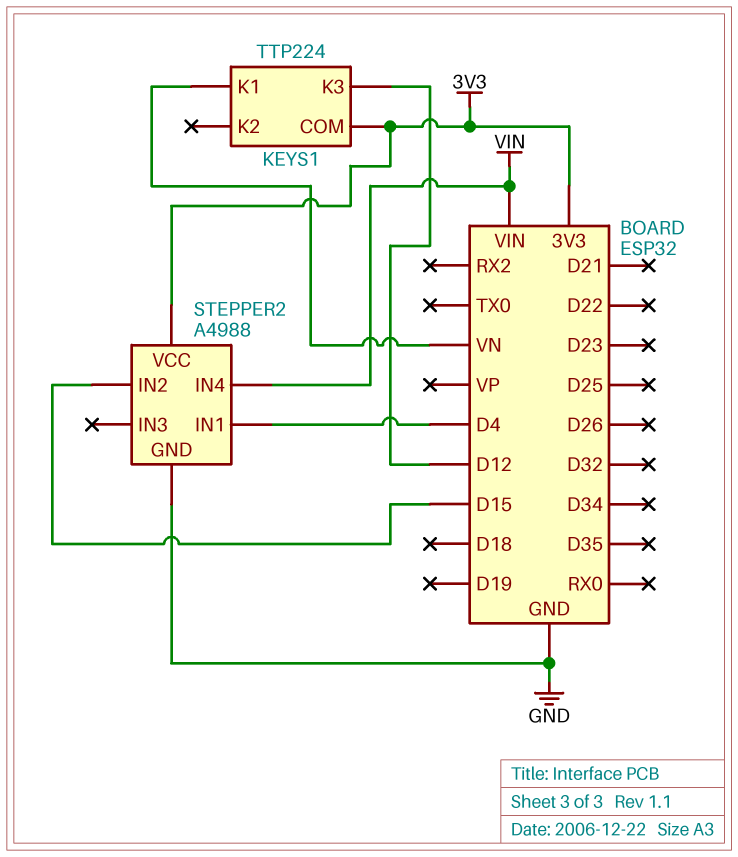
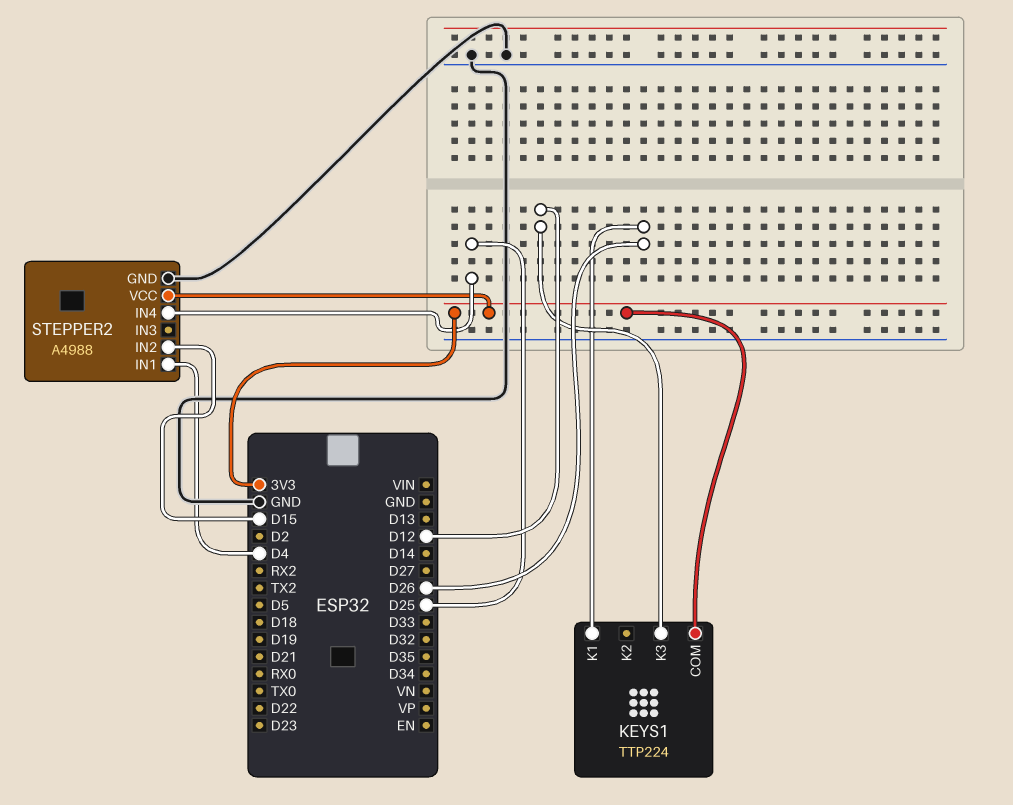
KEYS1 pin K1: VN -> D26
STEPPER2 pin IN4: VIN -> D25

